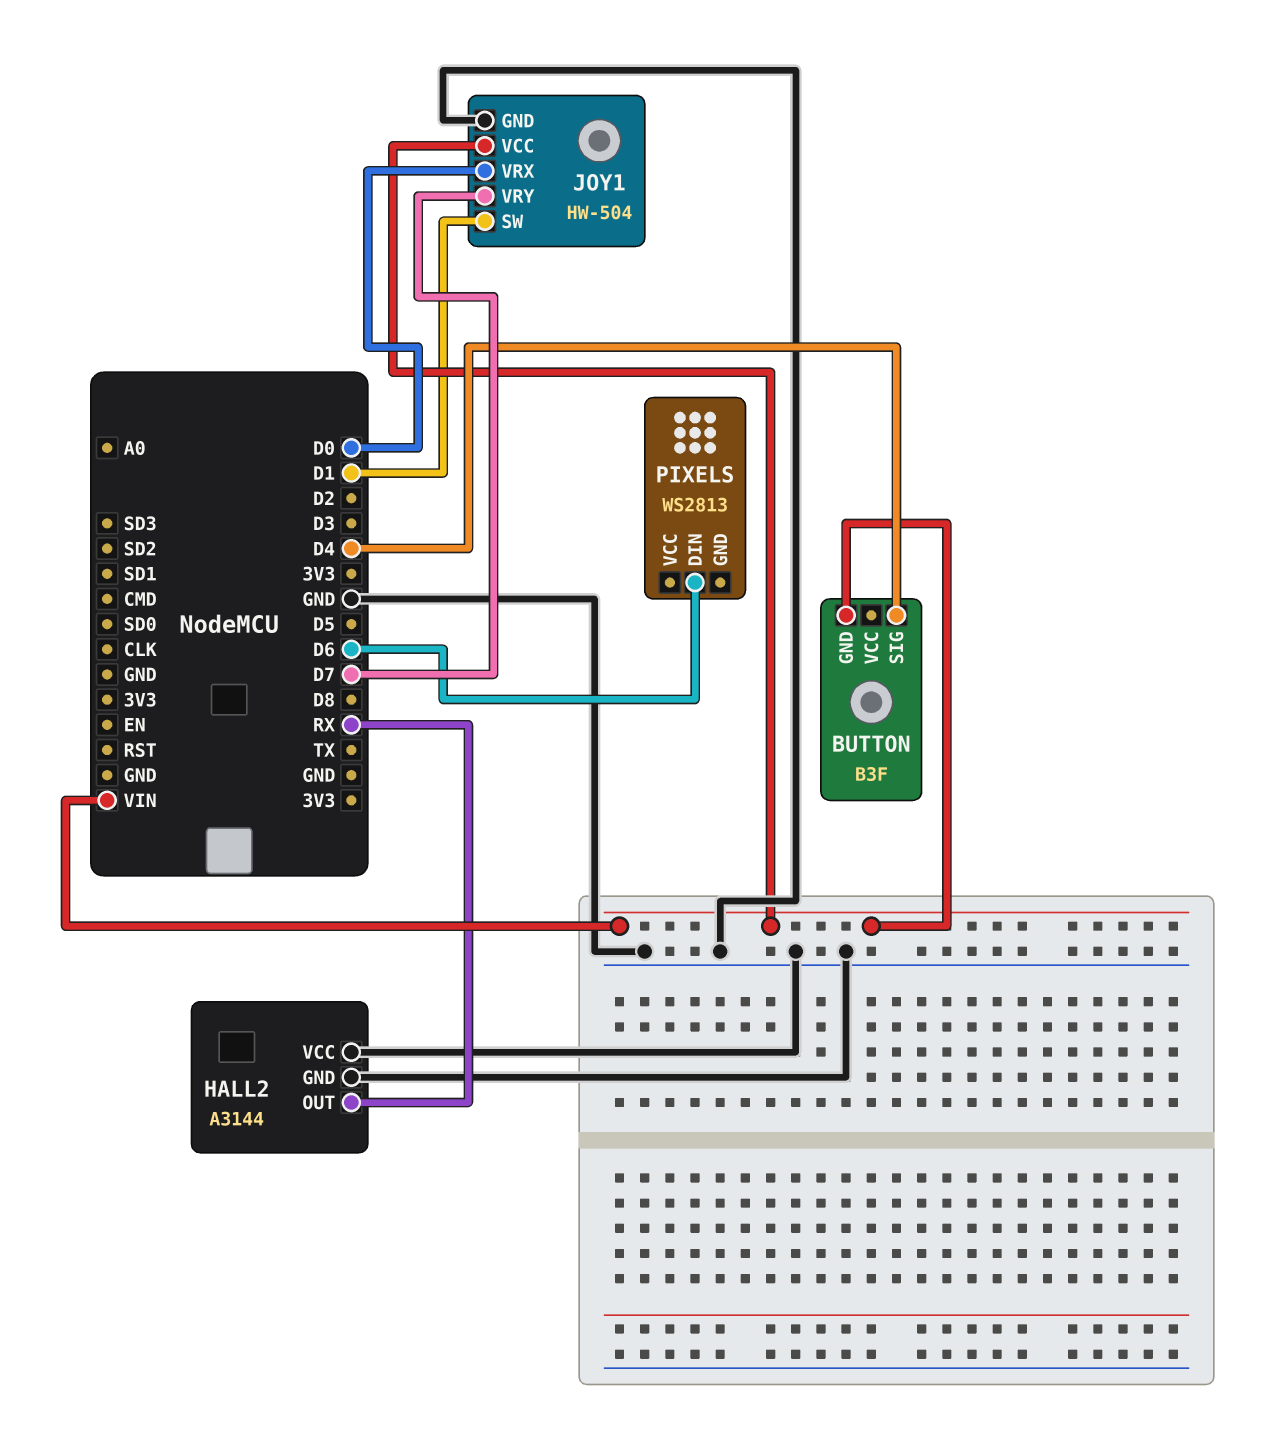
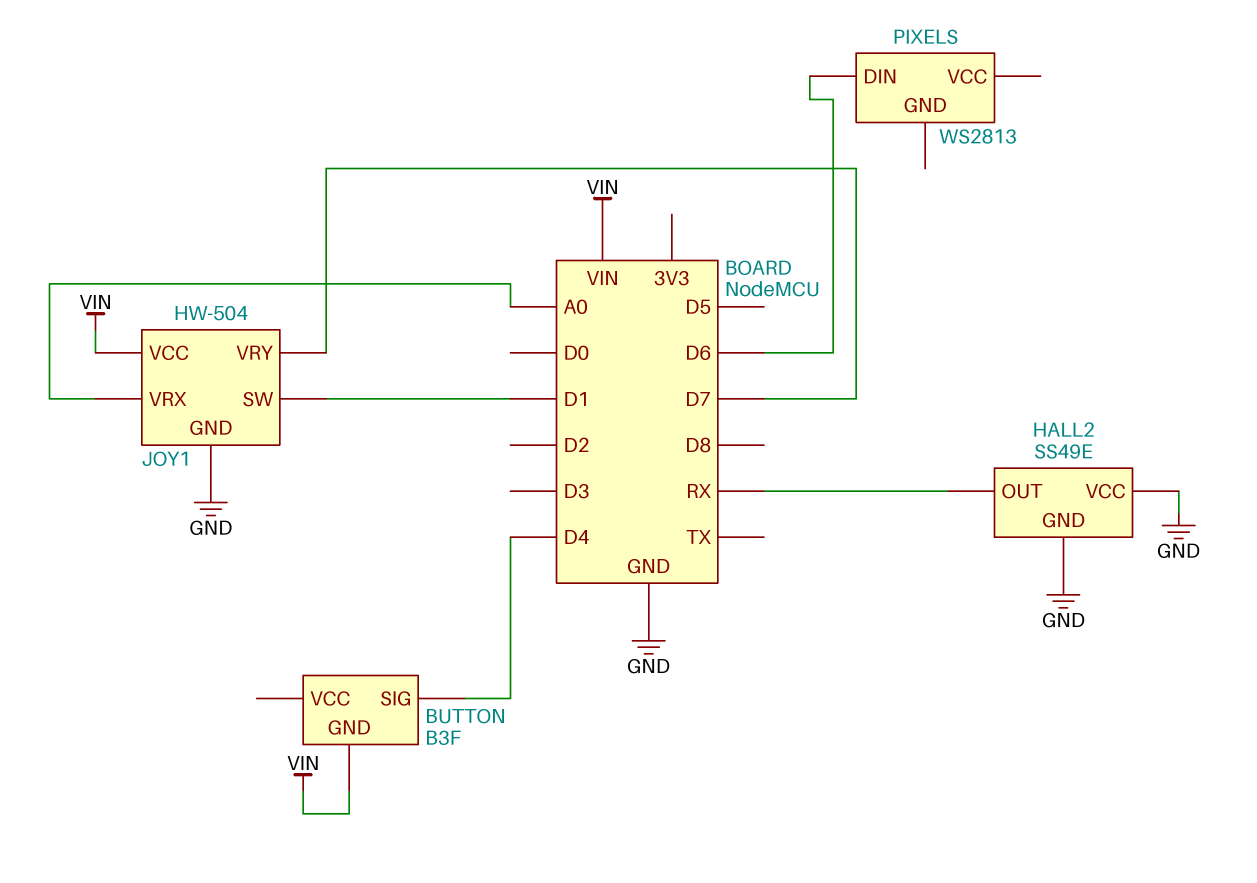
HALL2: A3144 -> SS49E
JOY1 pin VRX: D0 -> A0

